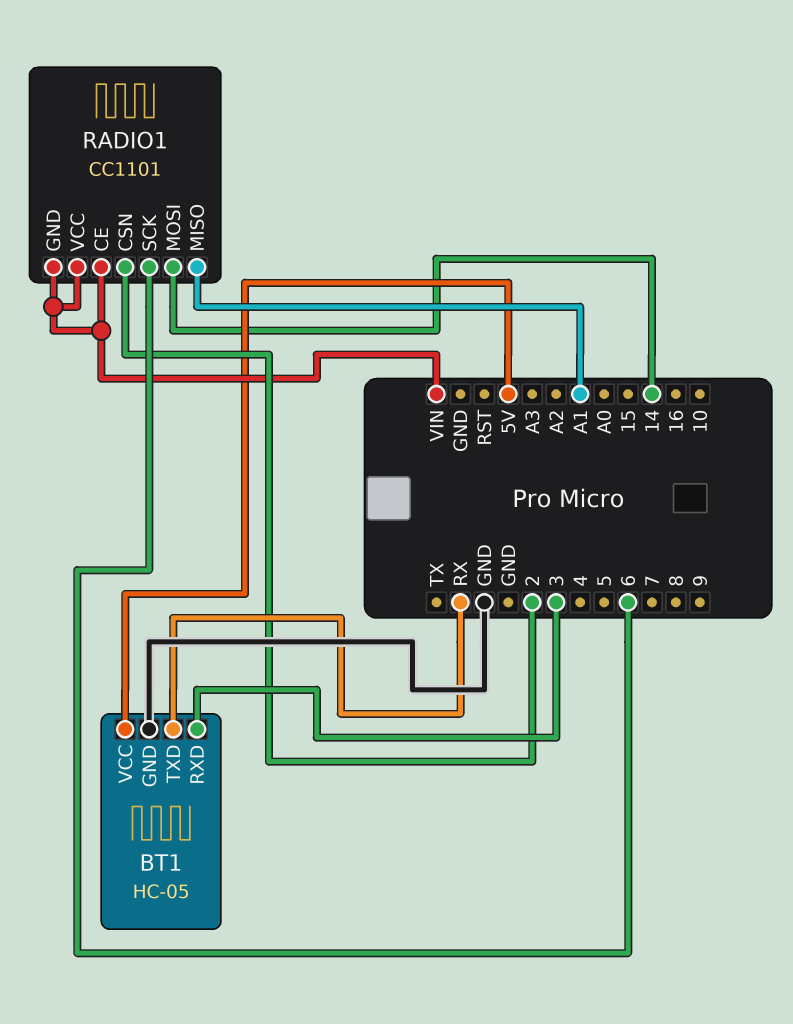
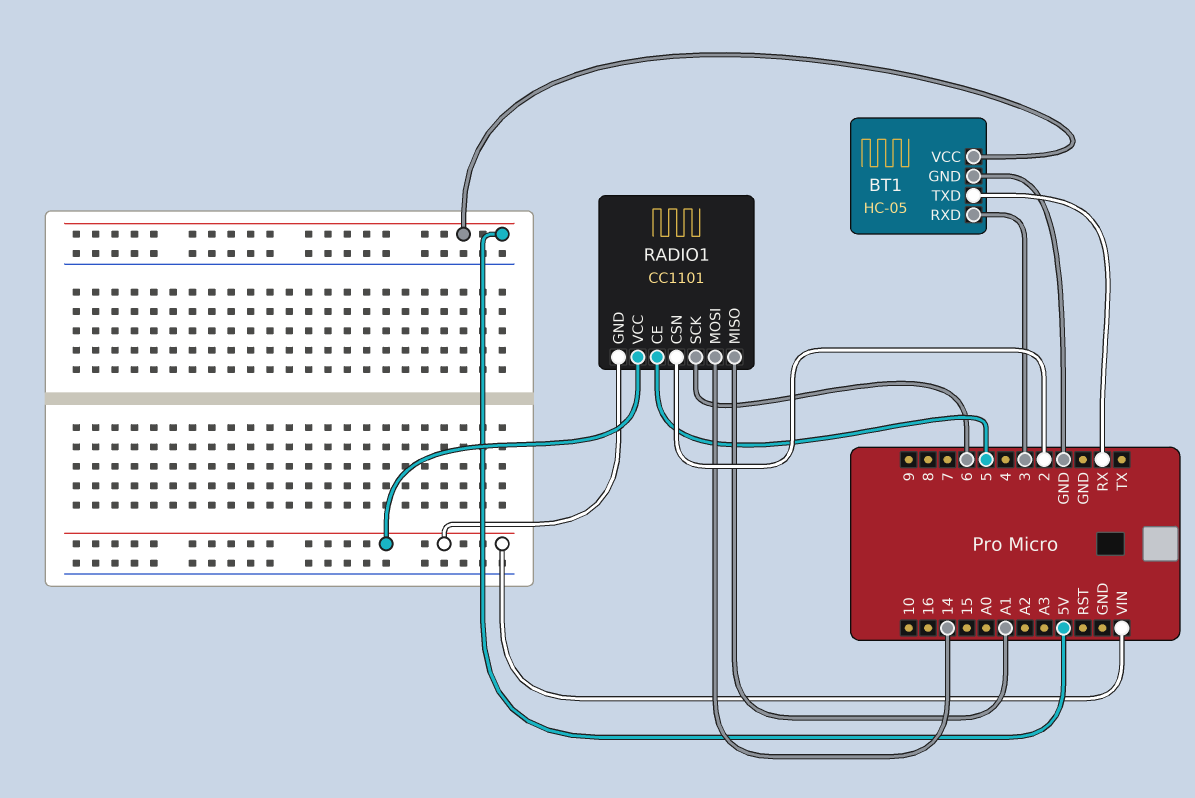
RADIO1 pin CE: VIN -> 5

